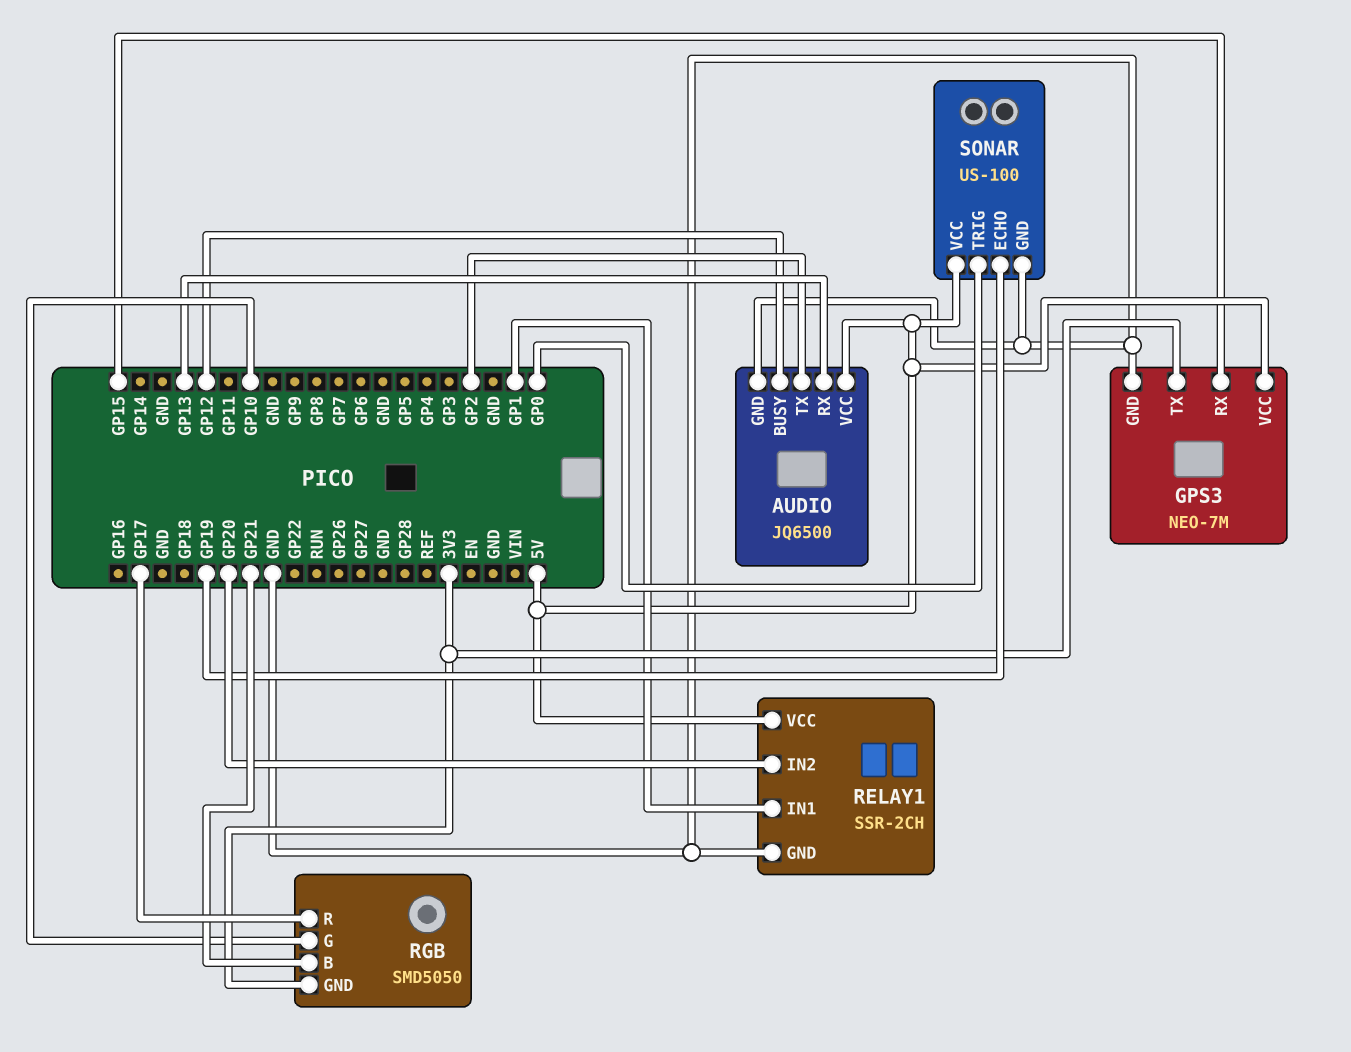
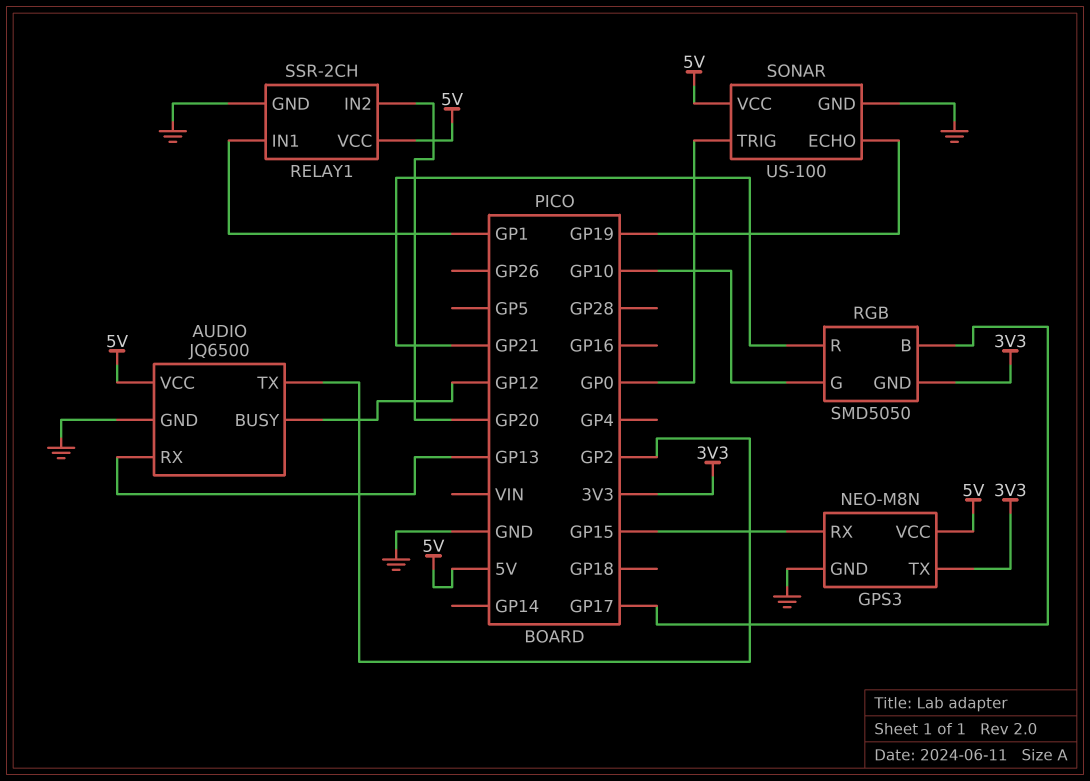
GPS3: NEO-7M -> NEO-M8N
RGB pin B: GP21 -> GP17
RGB pin R: GP17 -> GP21

